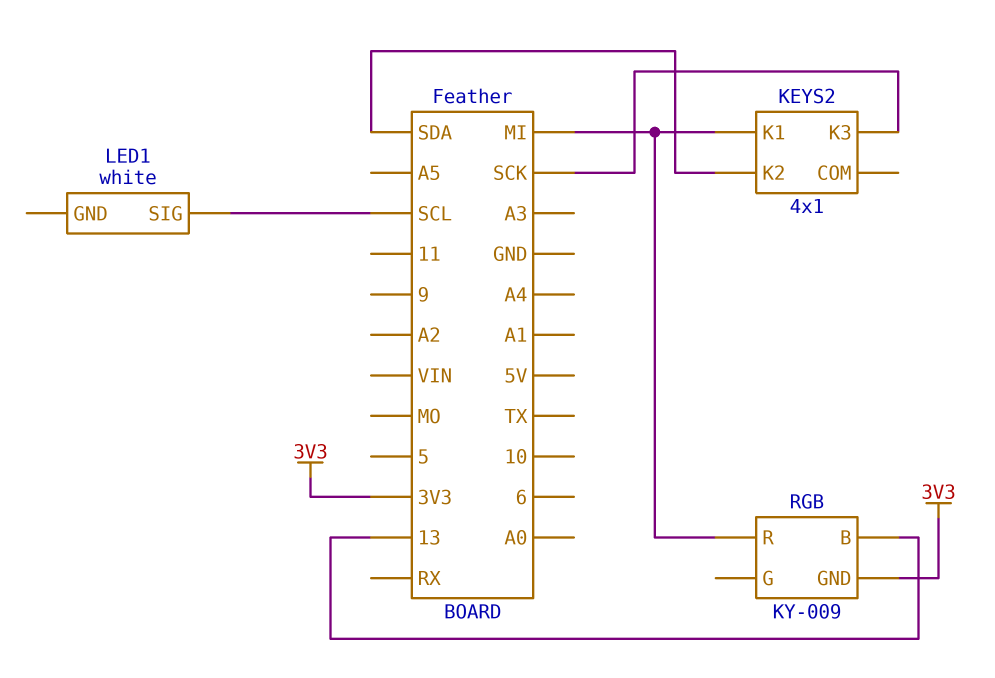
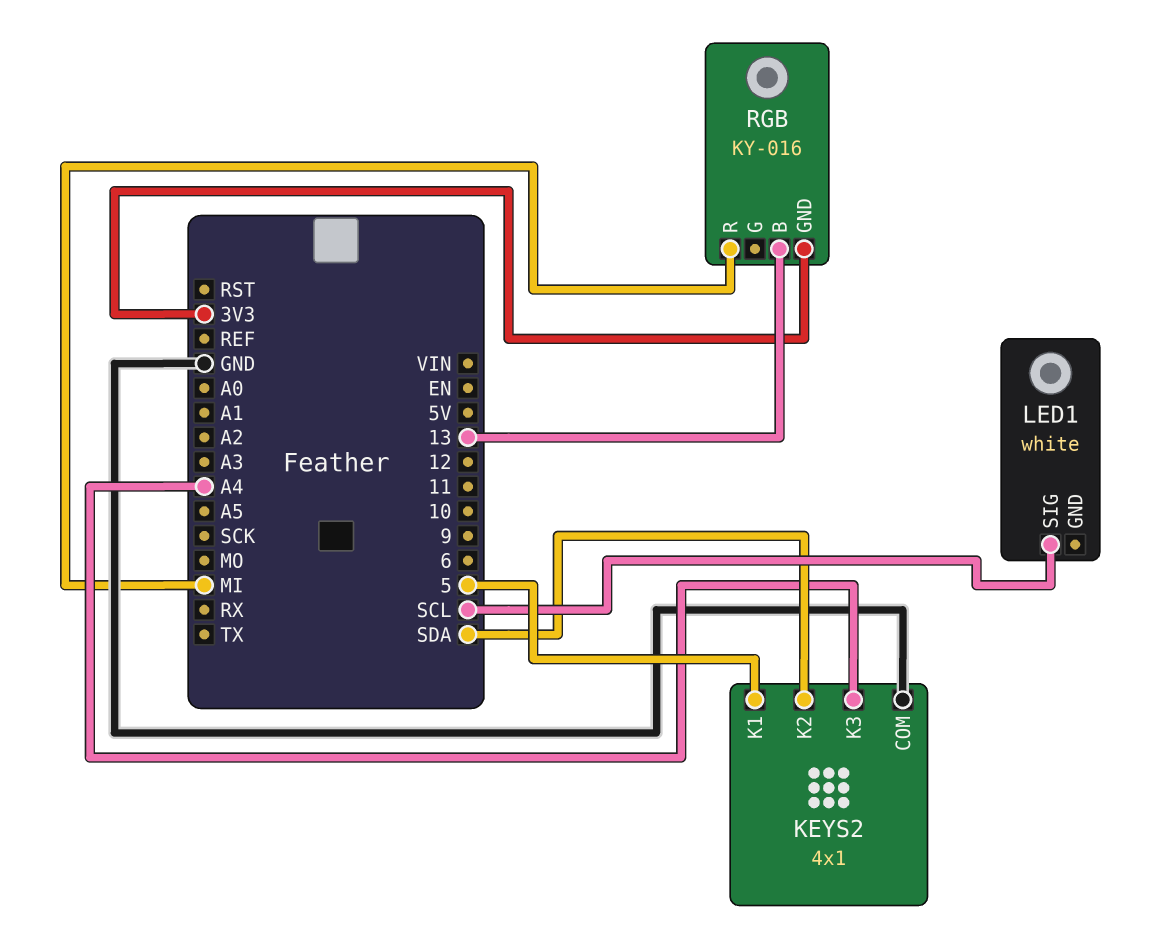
KEYS2 pin COM: none -> GND
KEYS2 pin K1: MI -> 5
KEYS2 pin K3: SCK -> A4
RGB: KY-009 -> KY-016

